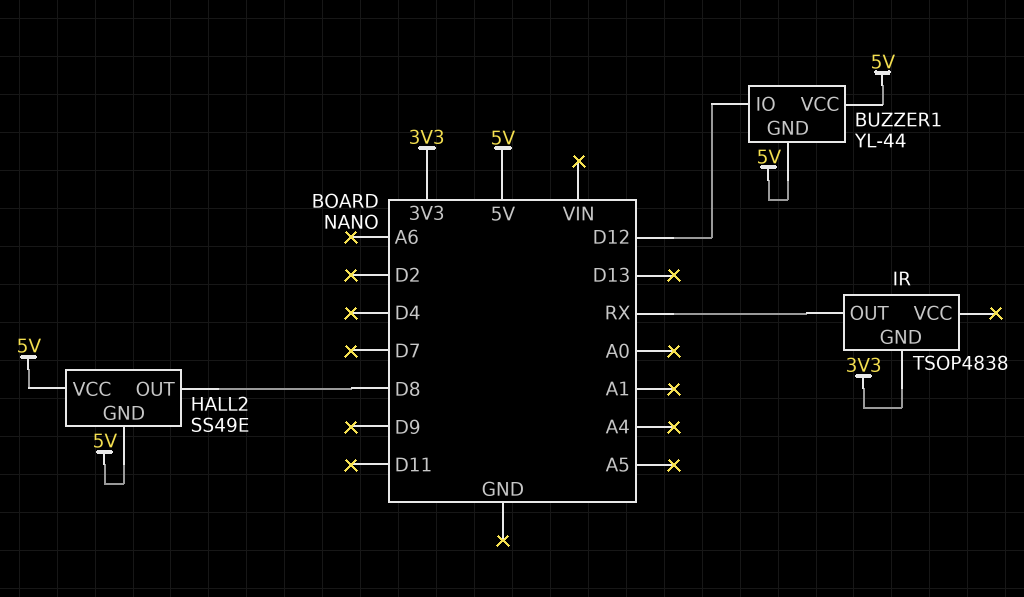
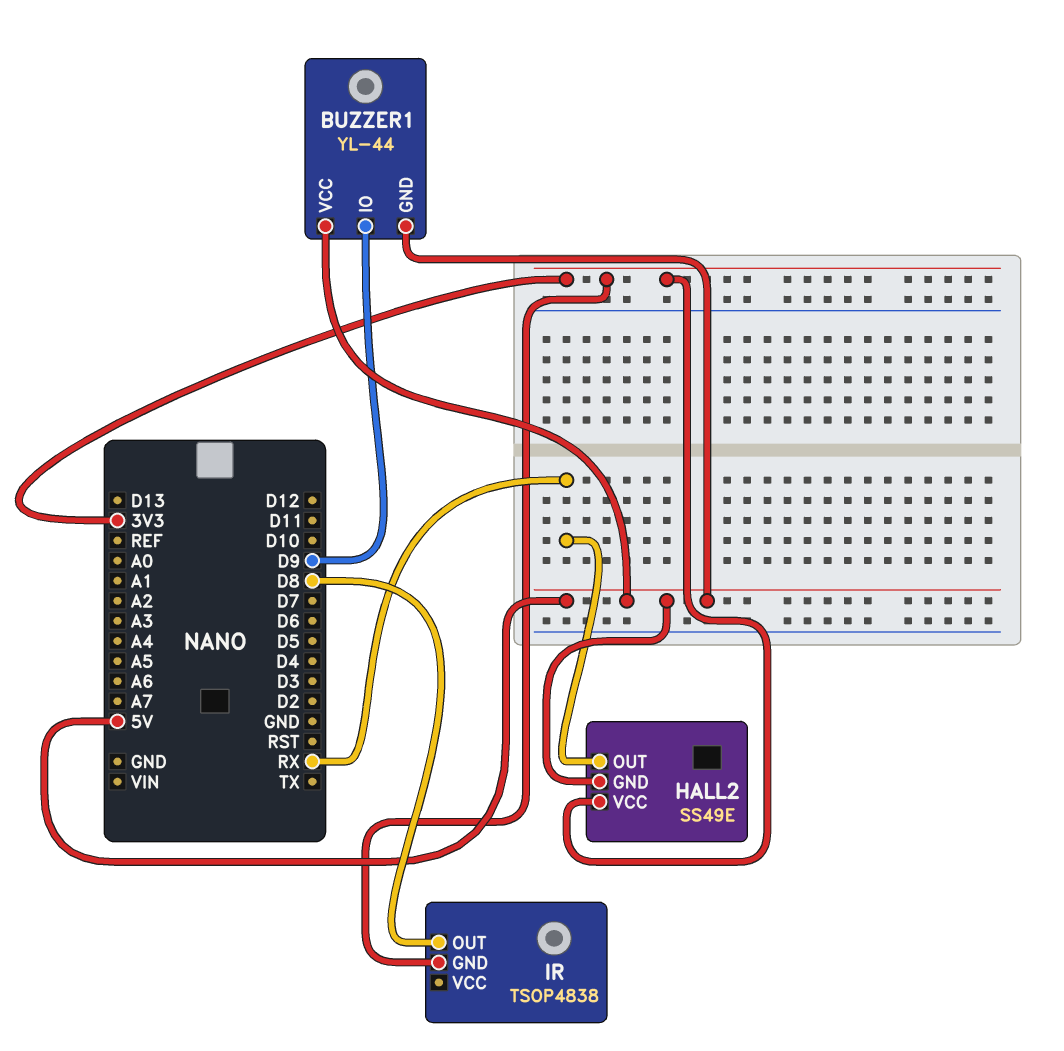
BUZZER1 pin IO: D12 -> D9
HALL2 pin OUT: D8 -> RX
HALL2 pin VCC: 5V -> 3V3
IR pin OUT: RX -> D8

